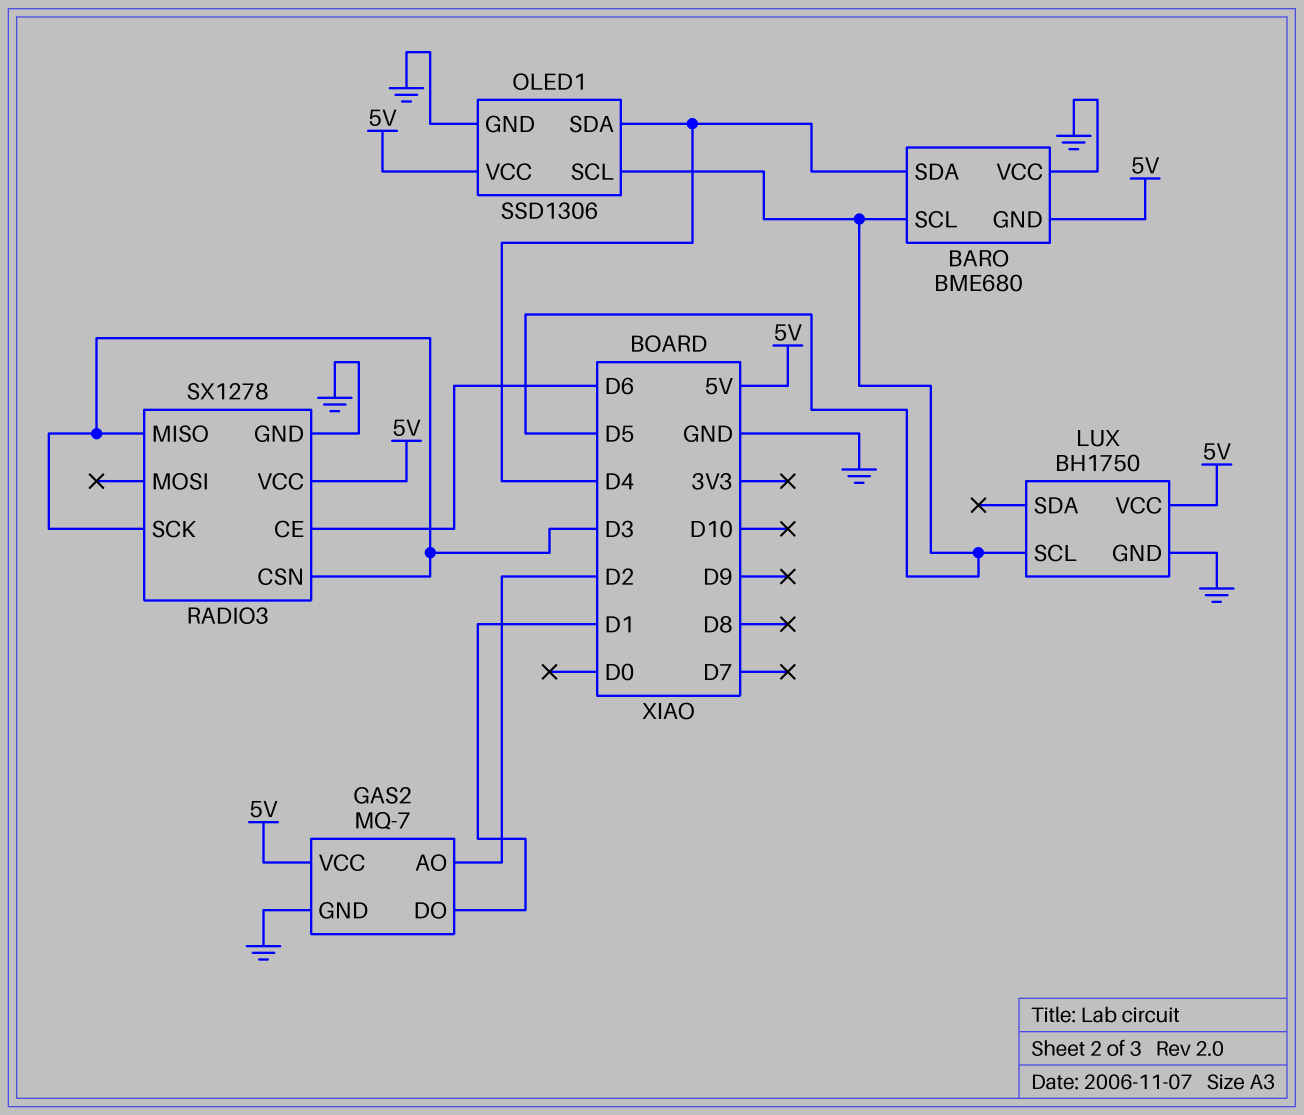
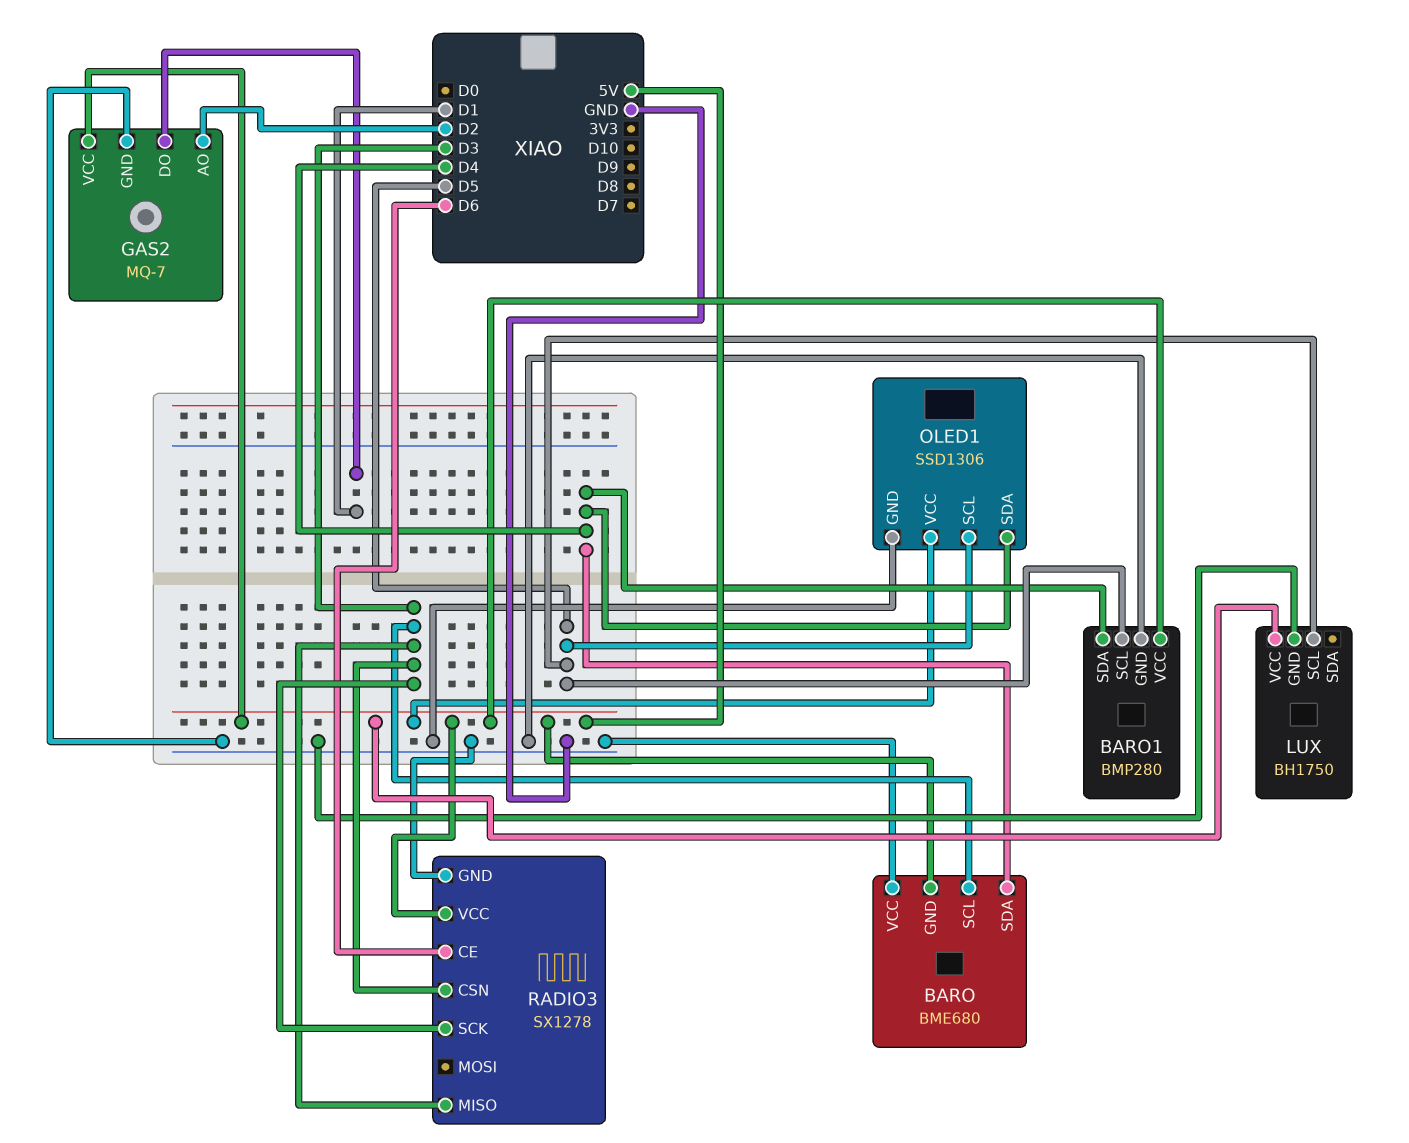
BARO pin SCL: D5 -> D3
BARO1: none -> BMP280
BARO1 pin GND: none -> GND
BARO1 pin SCL: none -> D5
BARO1 pin SDA: none -> D4
BARO1 pin VCC: none -> 5V

